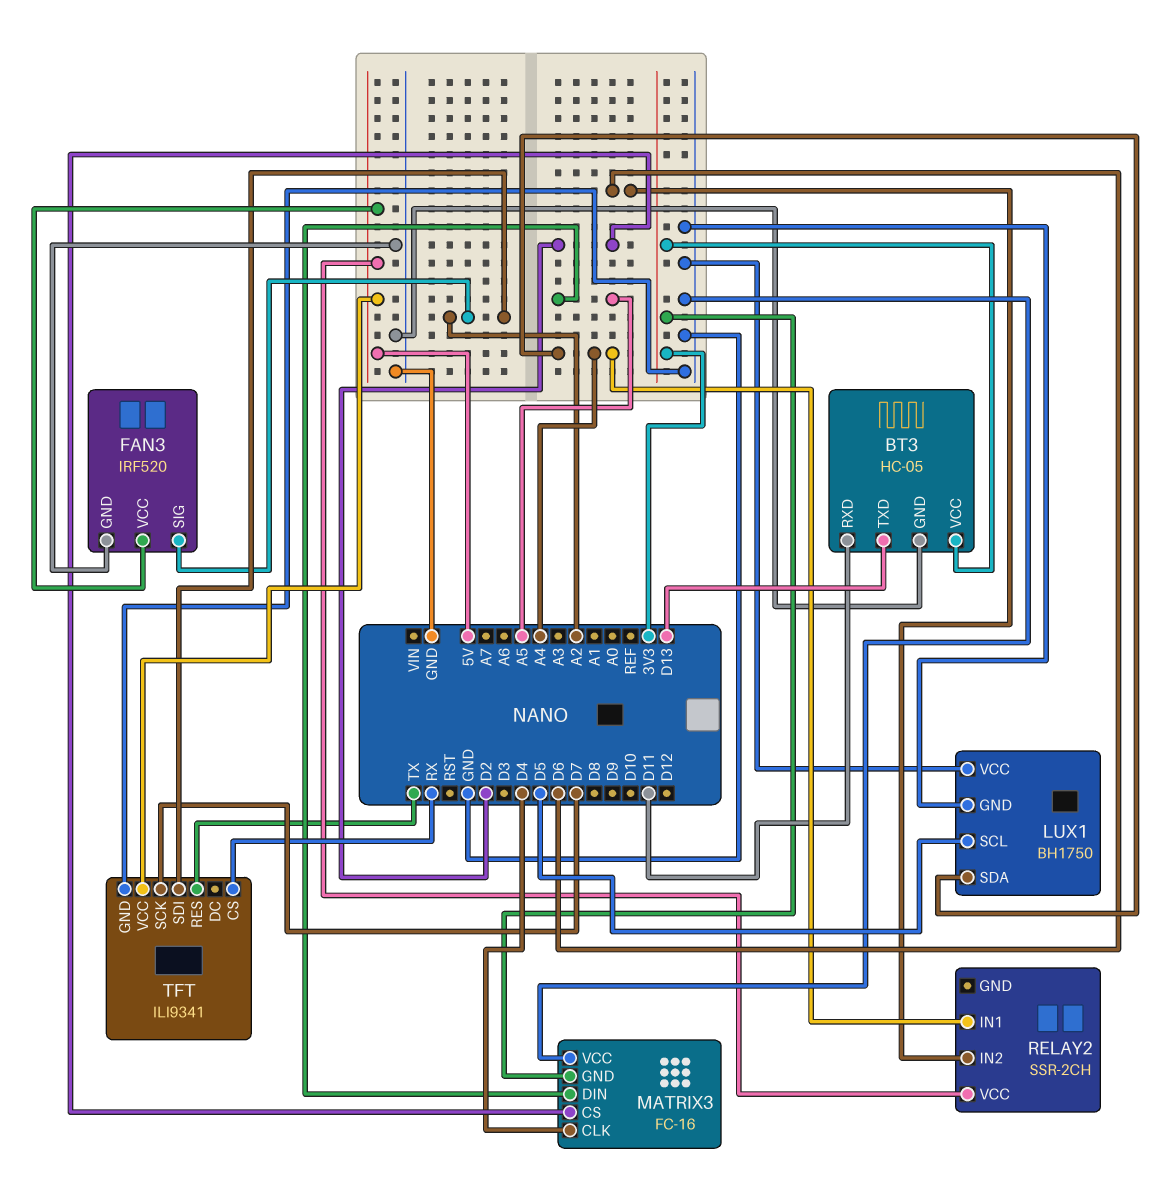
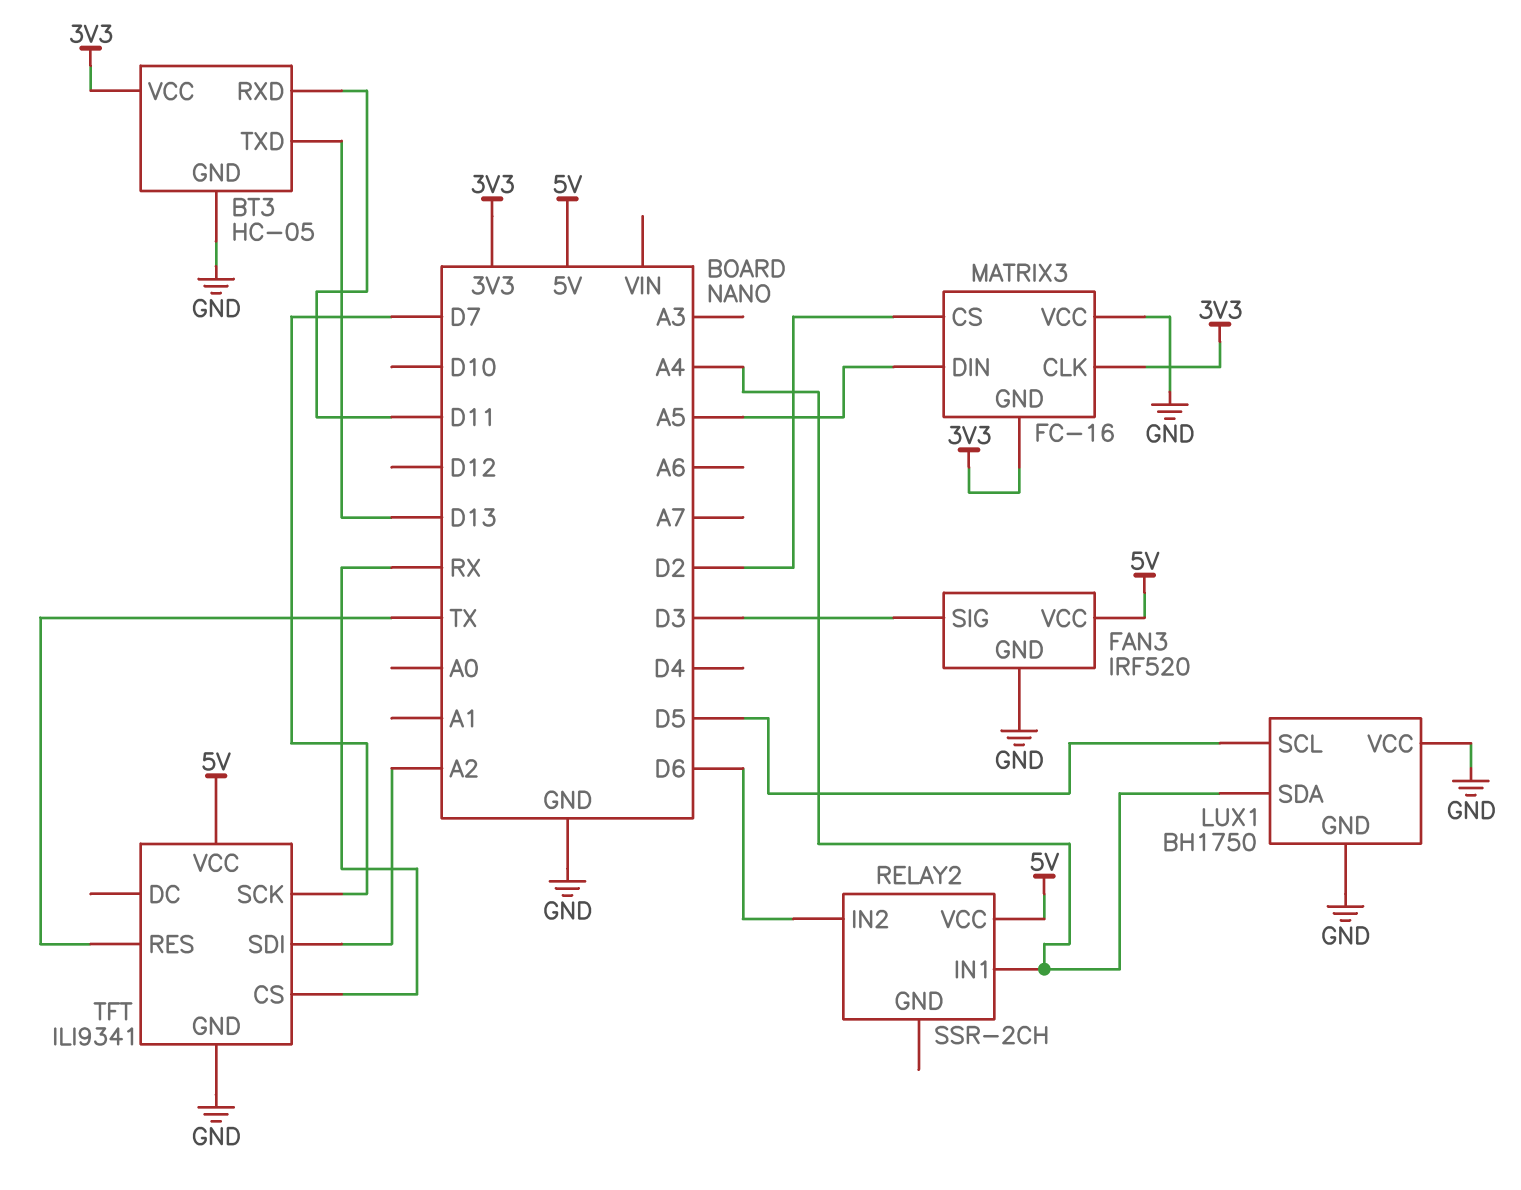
FAN3 pin SIG: A2 -> D3
MATRIX3 pin CLK: D4 -> 3V3

